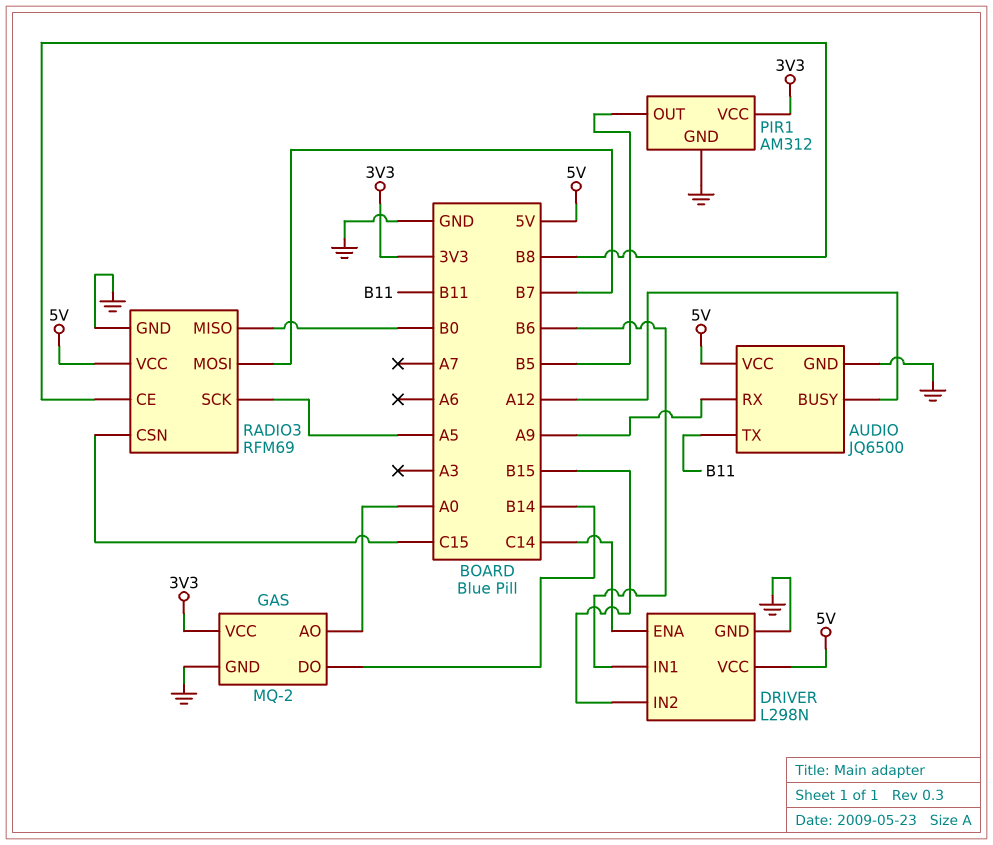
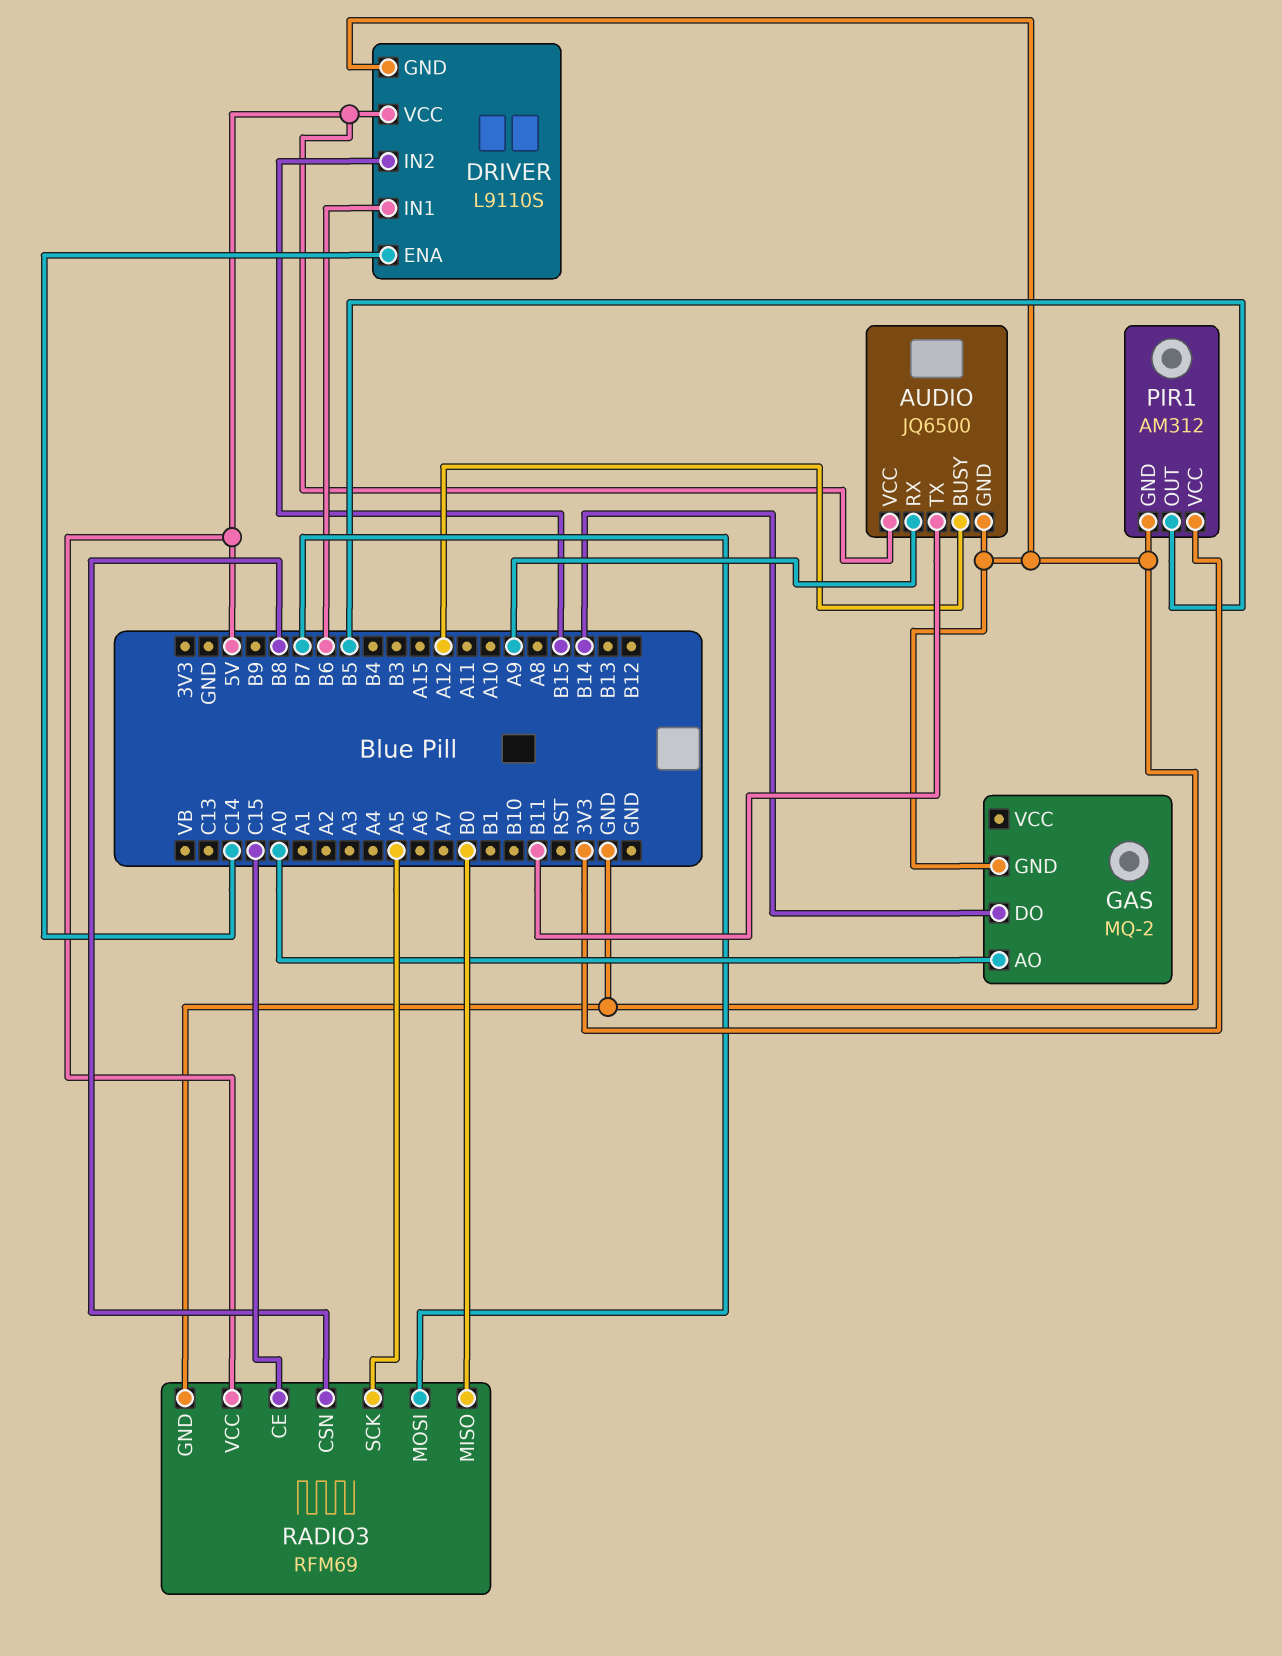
DRIVER: L298N -> L9110S
GAS pin VCC: 3V3 -> none
RADIO3 pin CE: B8 -> C15
RADIO3 pin CSN: C15 -> B8

